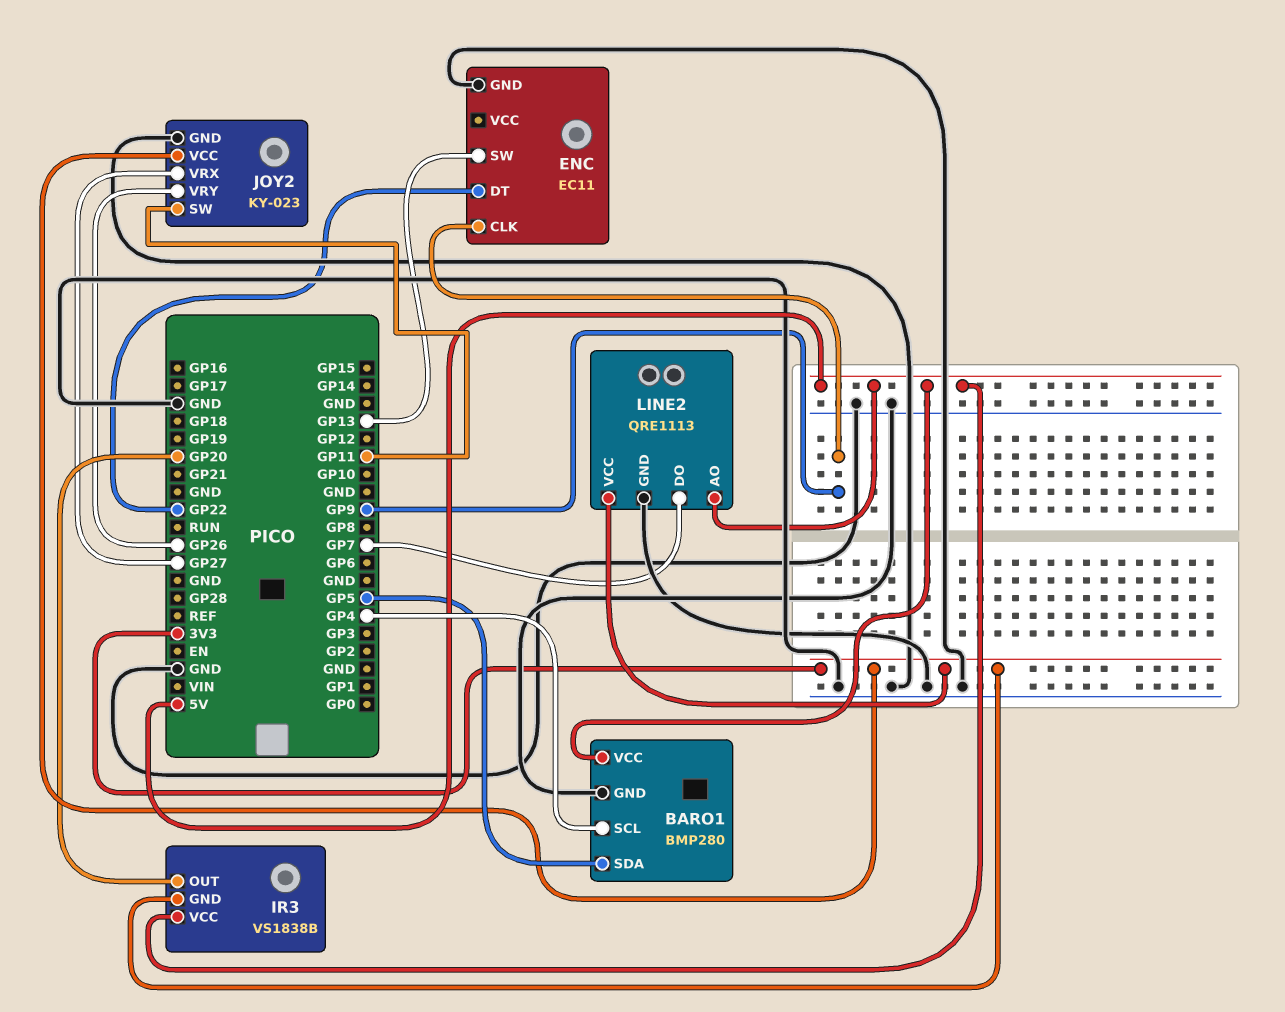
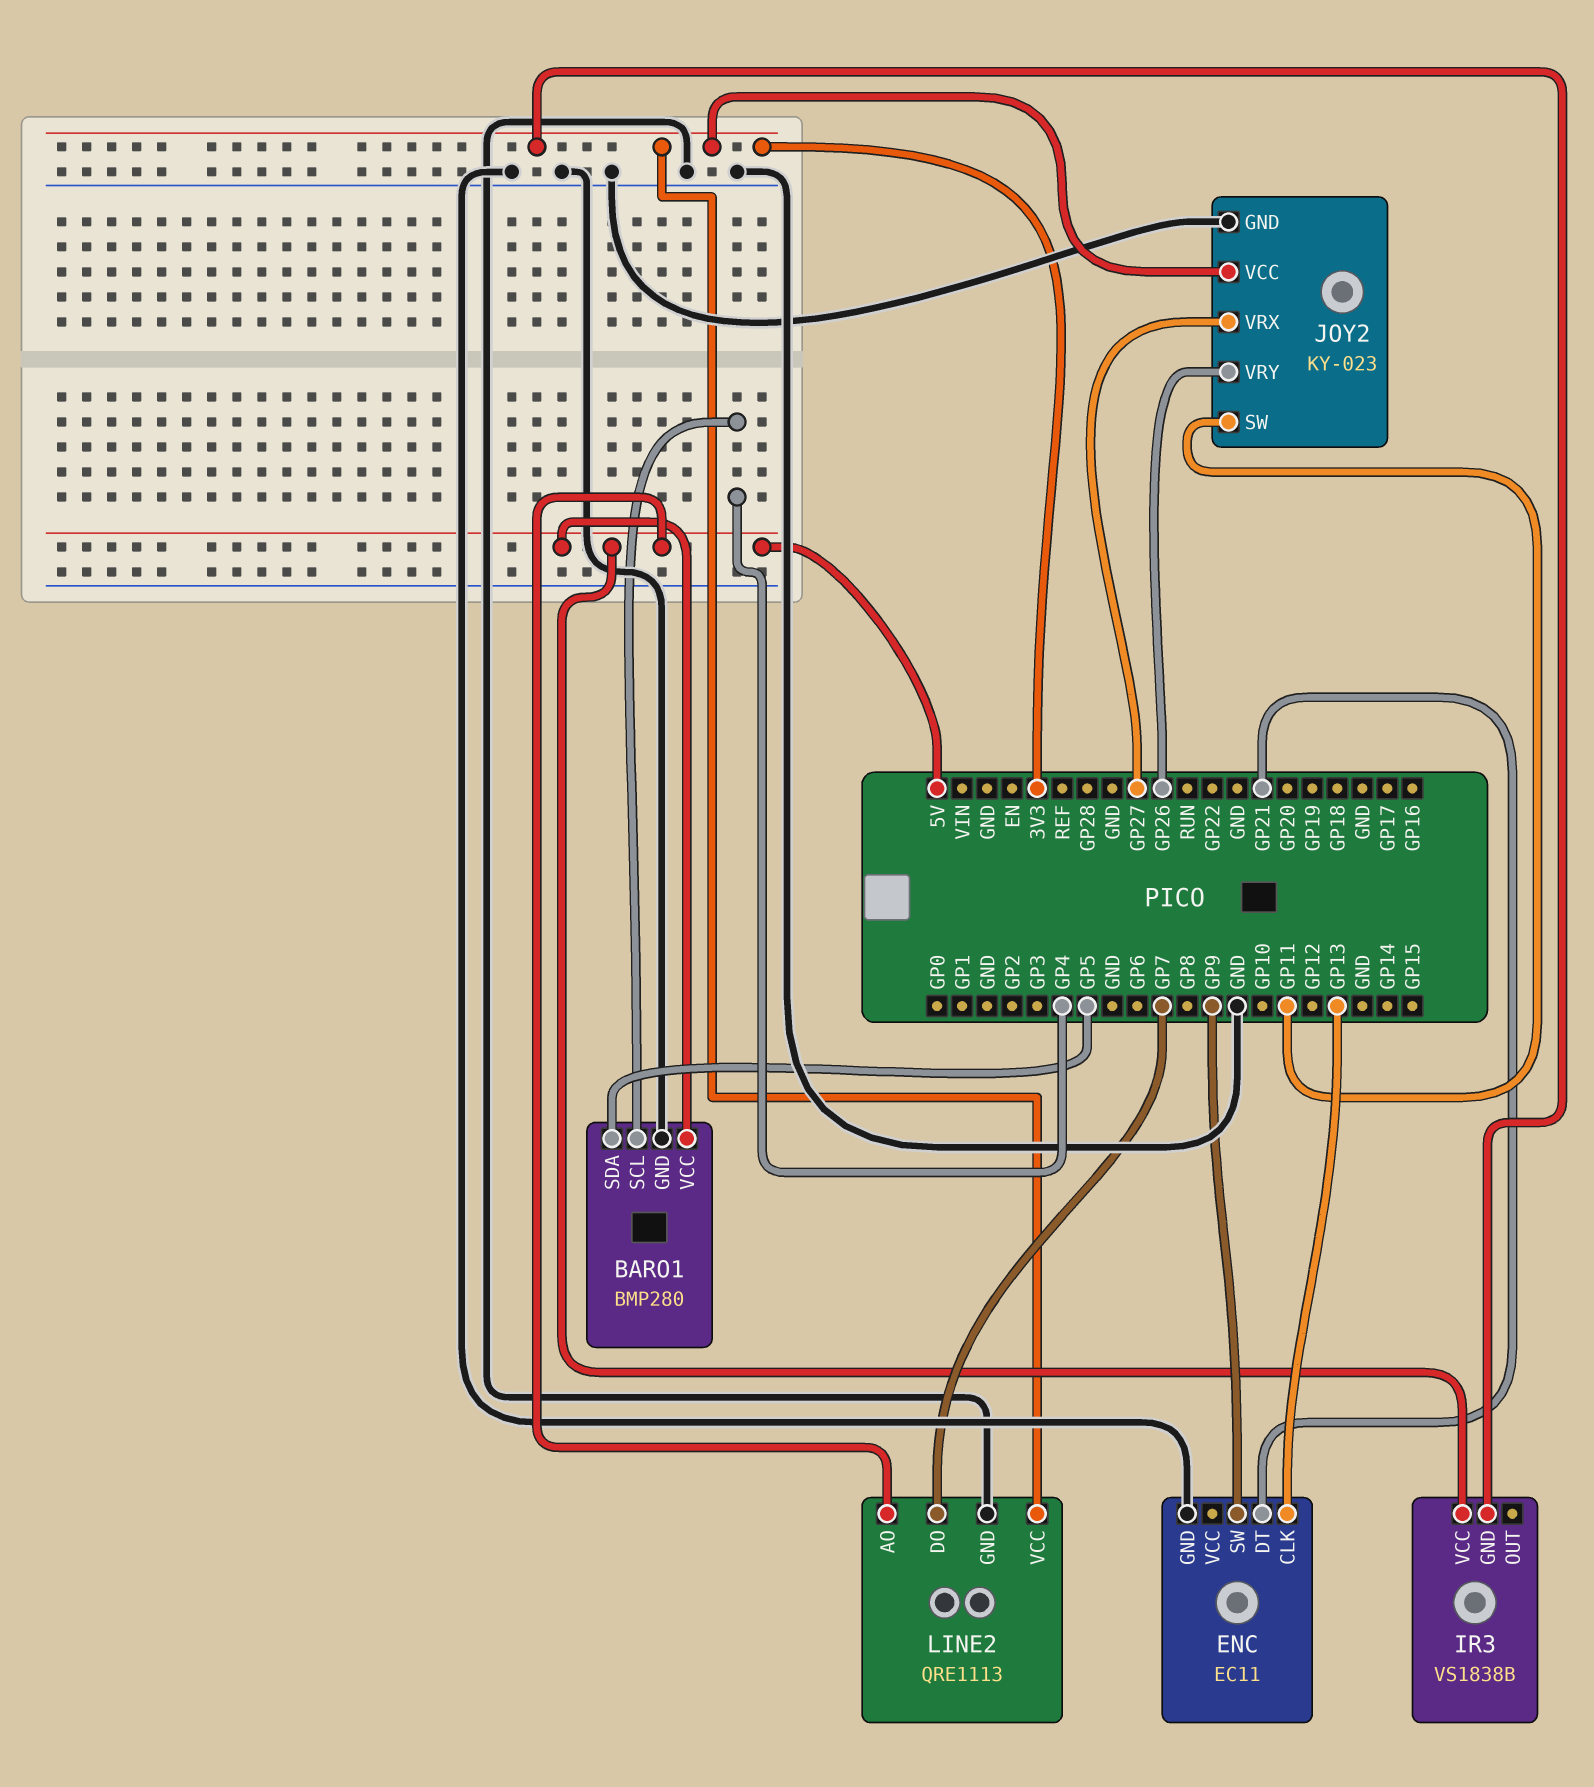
ENC pin CLK: GP9 -> GP13
ENC pin DT: GP22 -> GP21
ENC pin SW: GP13 -> GP9
IR3 pin OUT: GP20 -> none

